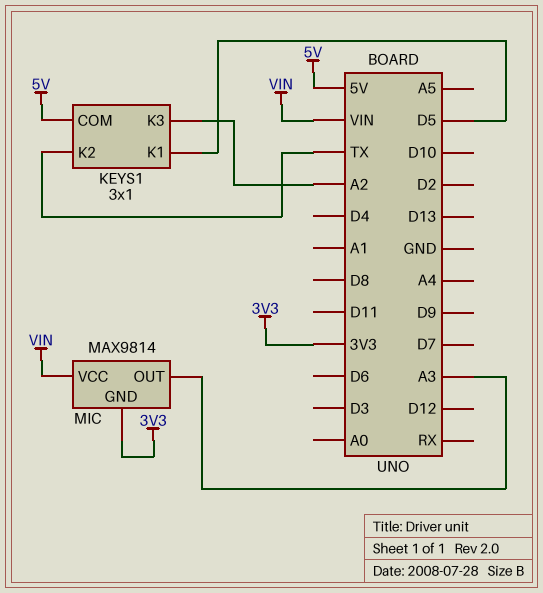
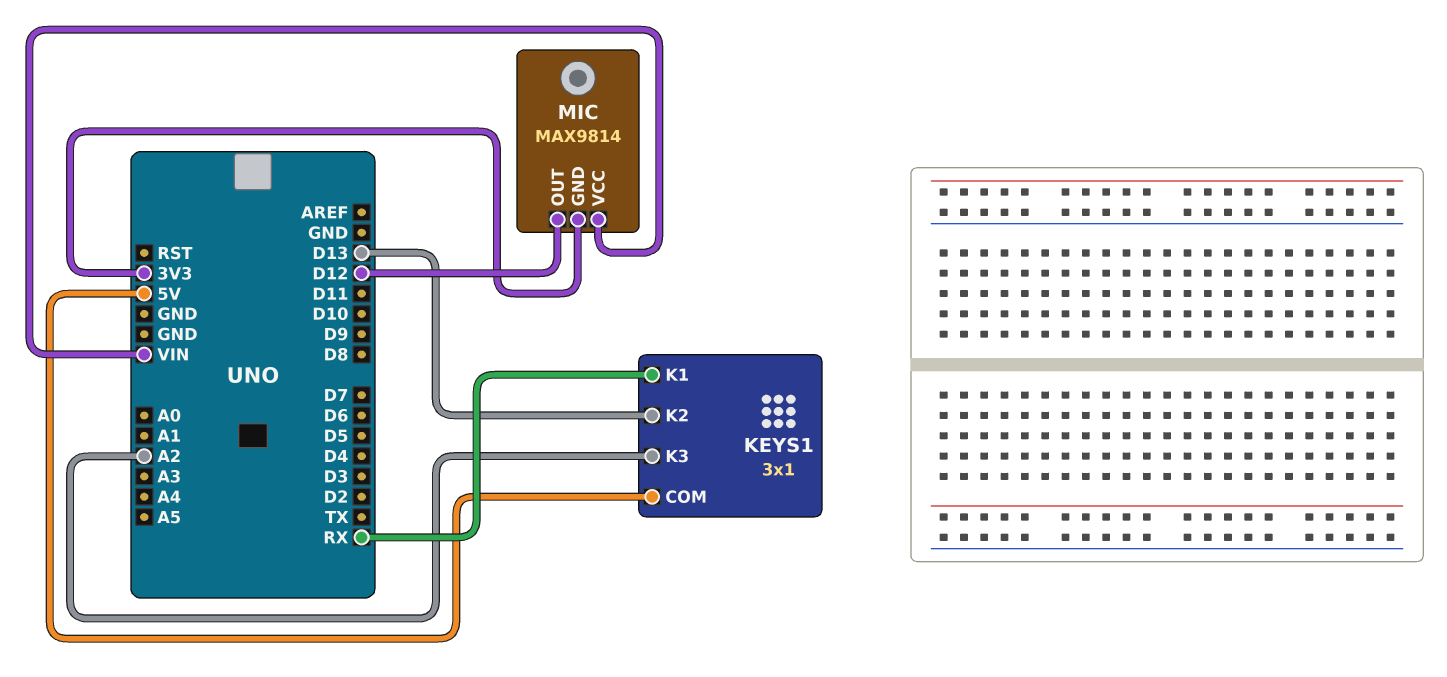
KEYS1 pin K1: D5 -> RX
KEYS1 pin K2: TX -> D13
MIC pin OUT: A3 -> D12

